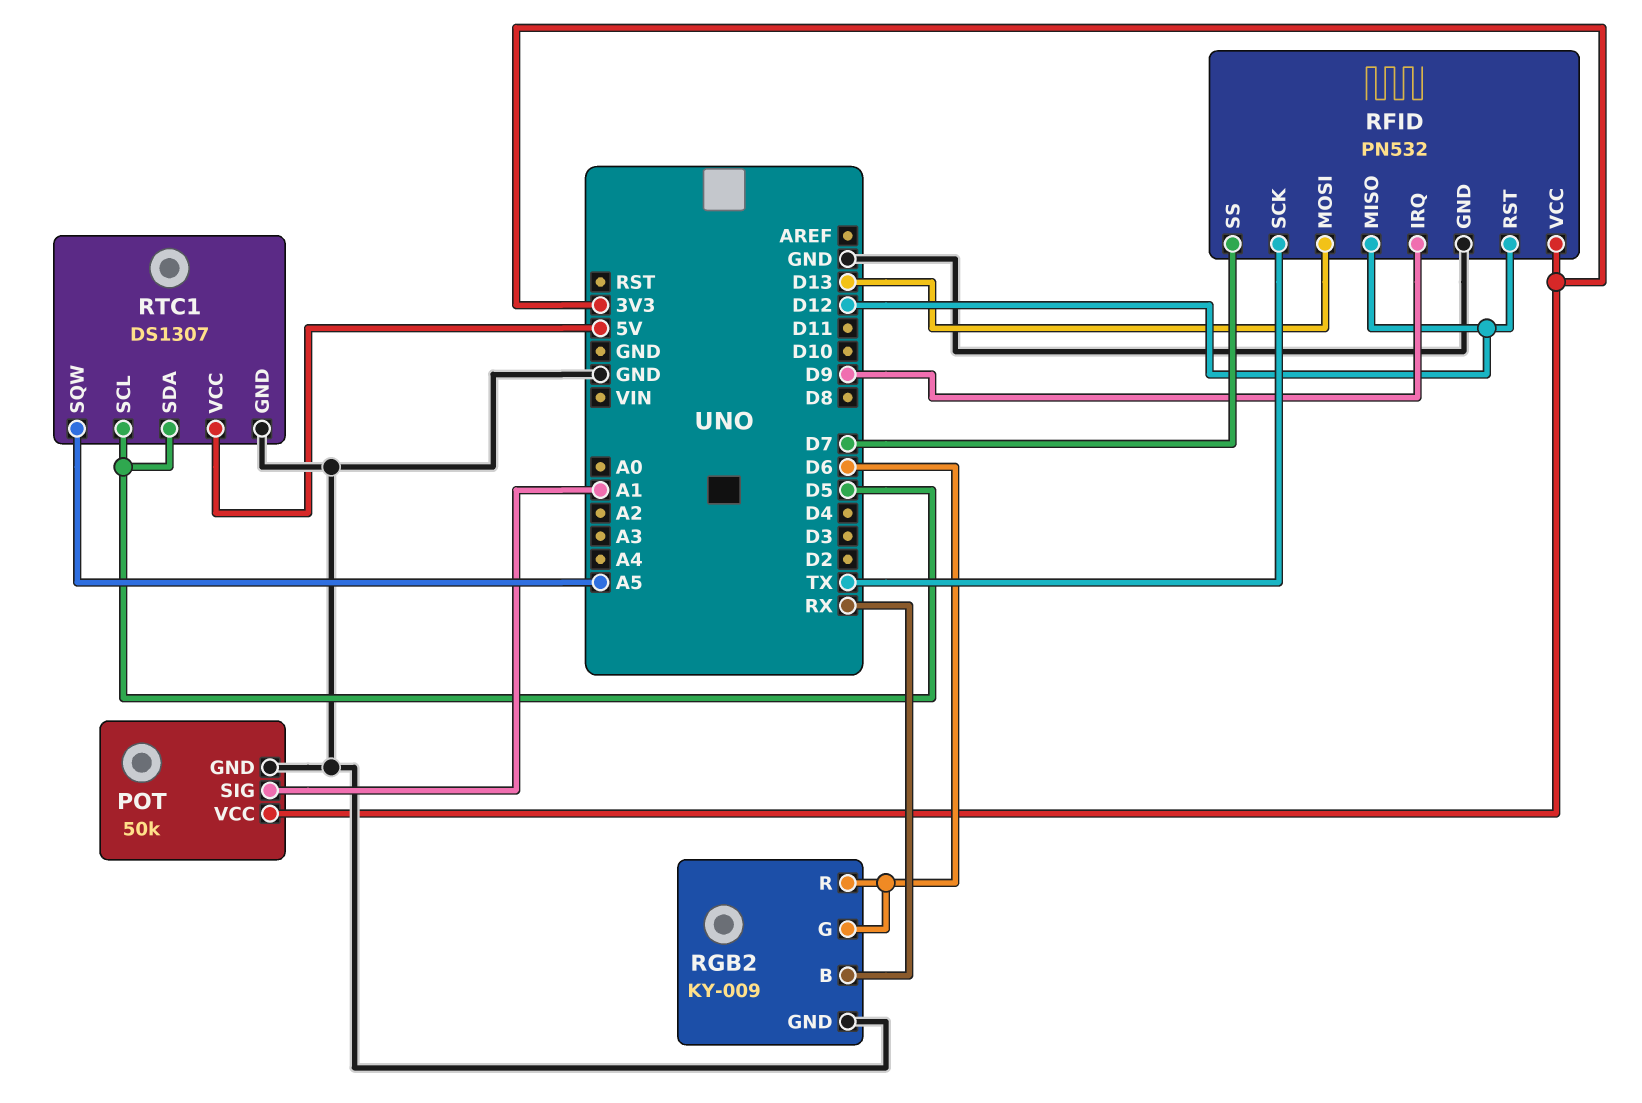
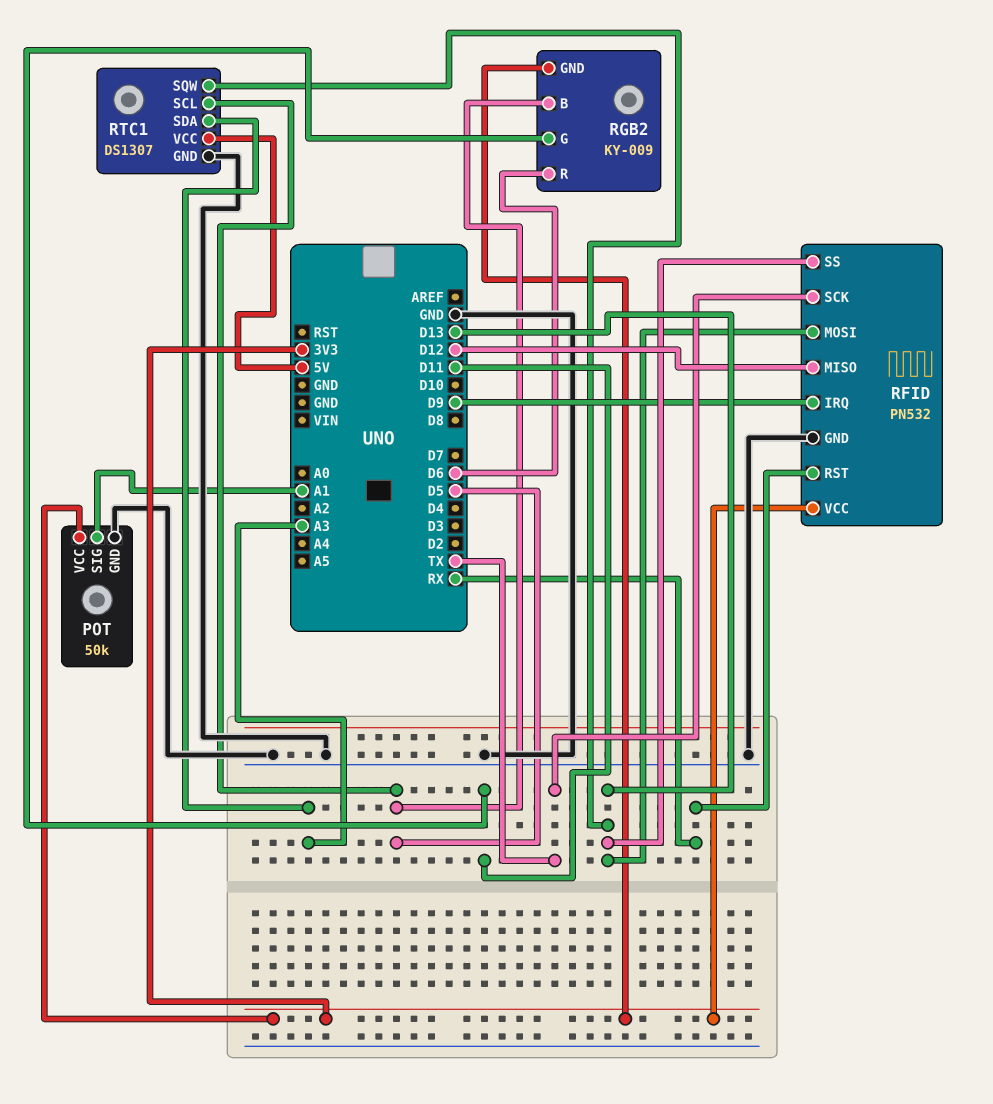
RFID pin RST: D12 -> RX
RFID pin SS: D7 -> D13
RGB2 pin B: RX -> D5
RGB2 pin G: D6 -> D11
RGB2 pin GND: GND -> 3V3
RTC1 pin SDA: D5 -> A3
RTC1 pin SQW: A5 -> D13

